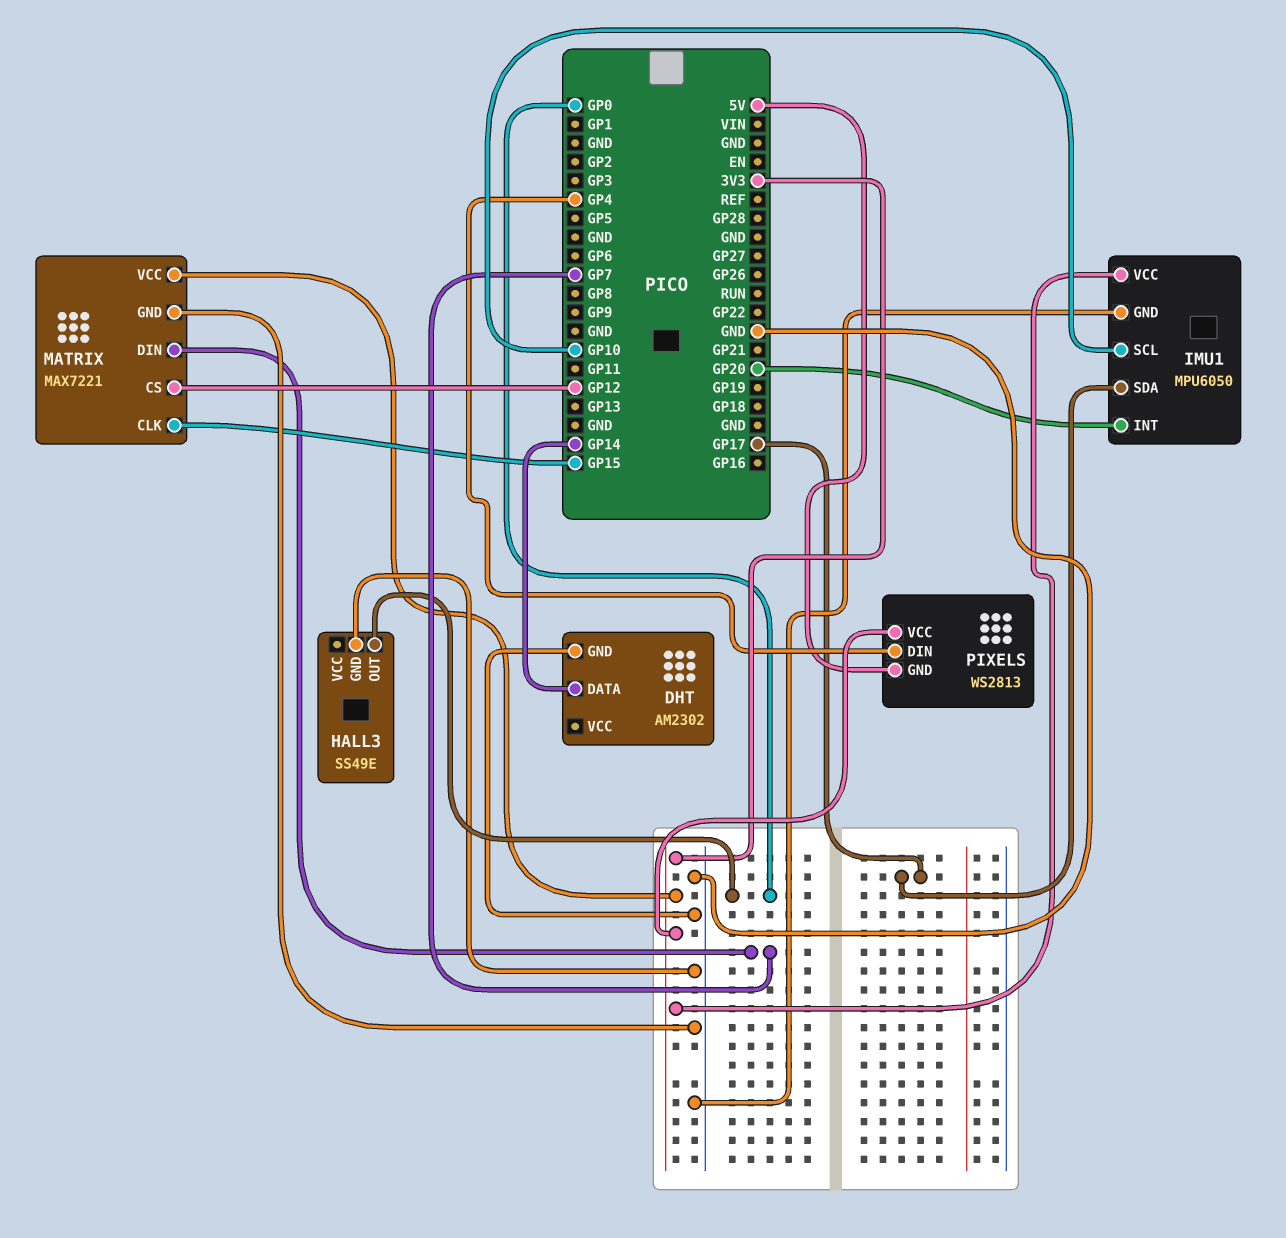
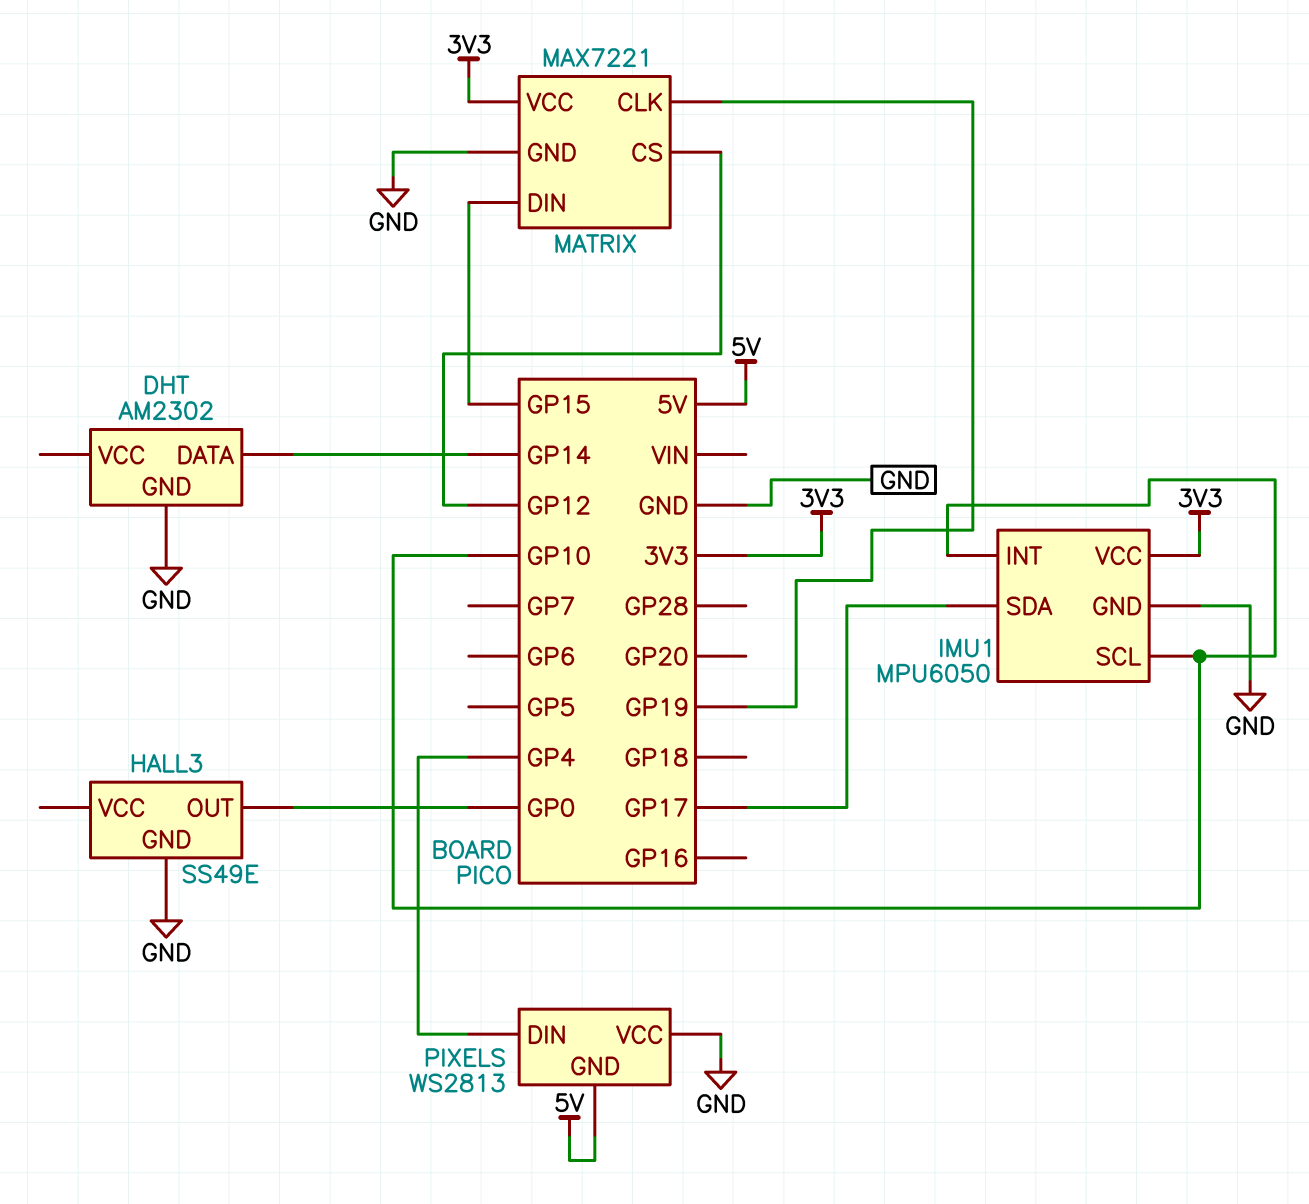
IMU1 pin INT: GP20 -> GP10
MATRIX pin CLK: GP15 -> GP19
MATRIX pin DIN: GP7 -> GP15
PIXELS pin VCC: 3V3 -> GND

